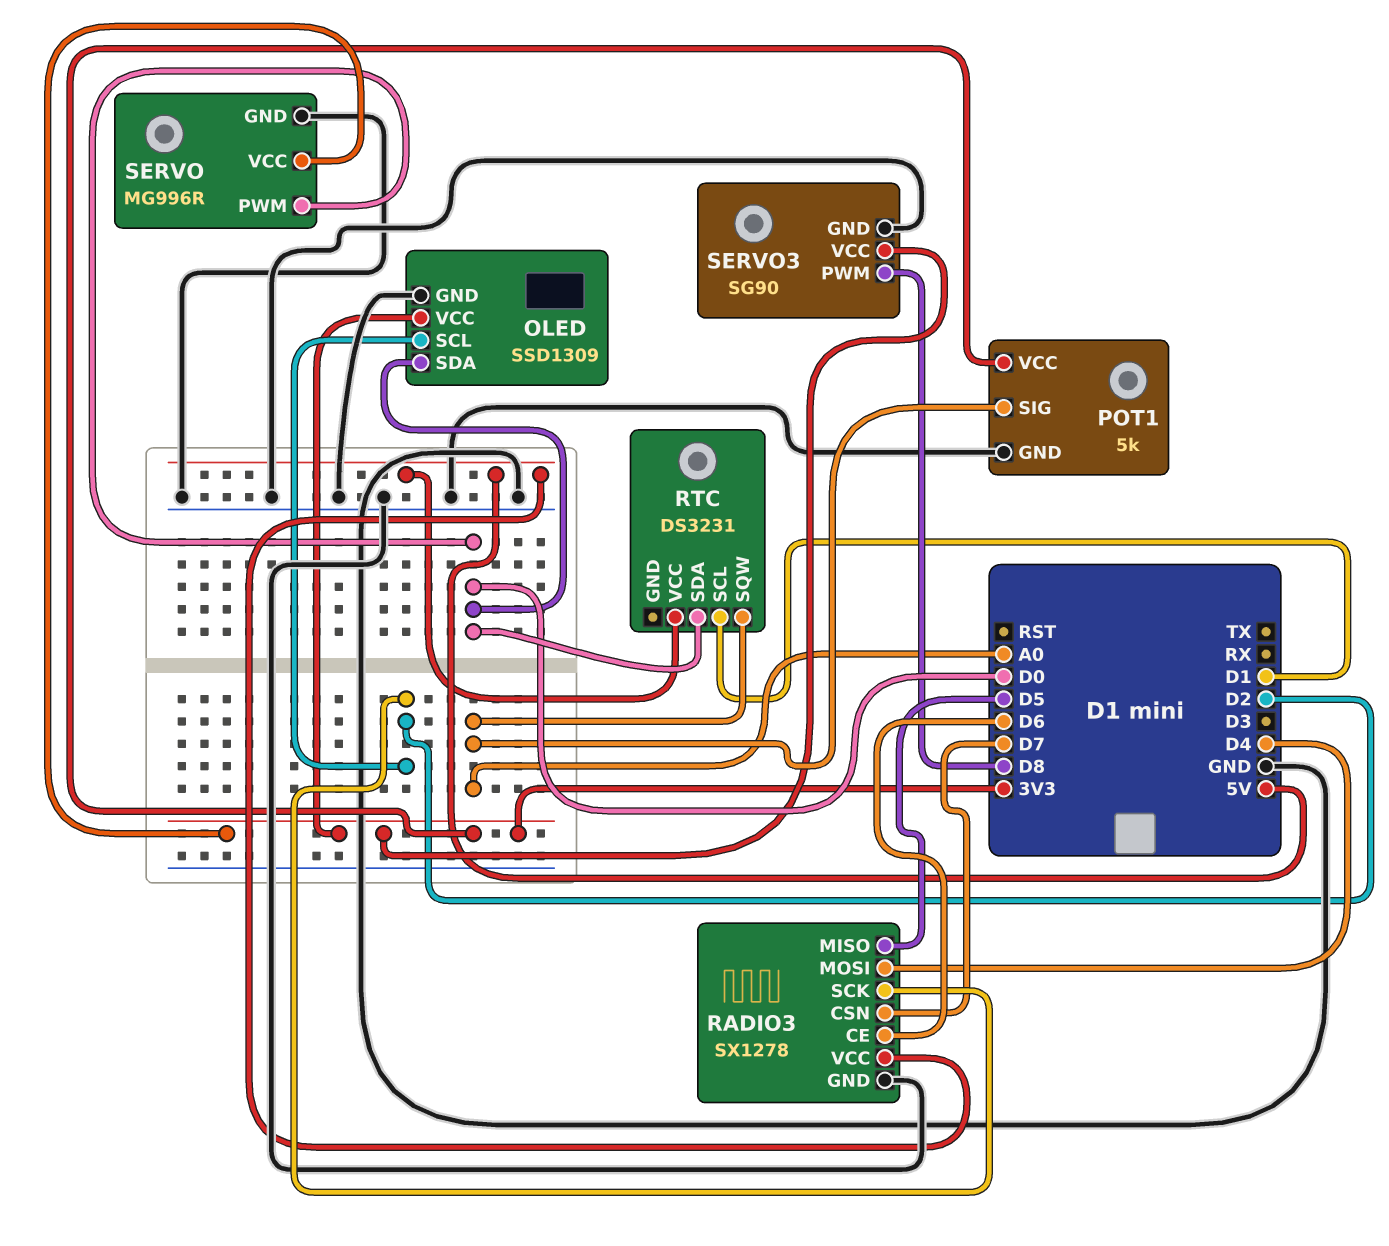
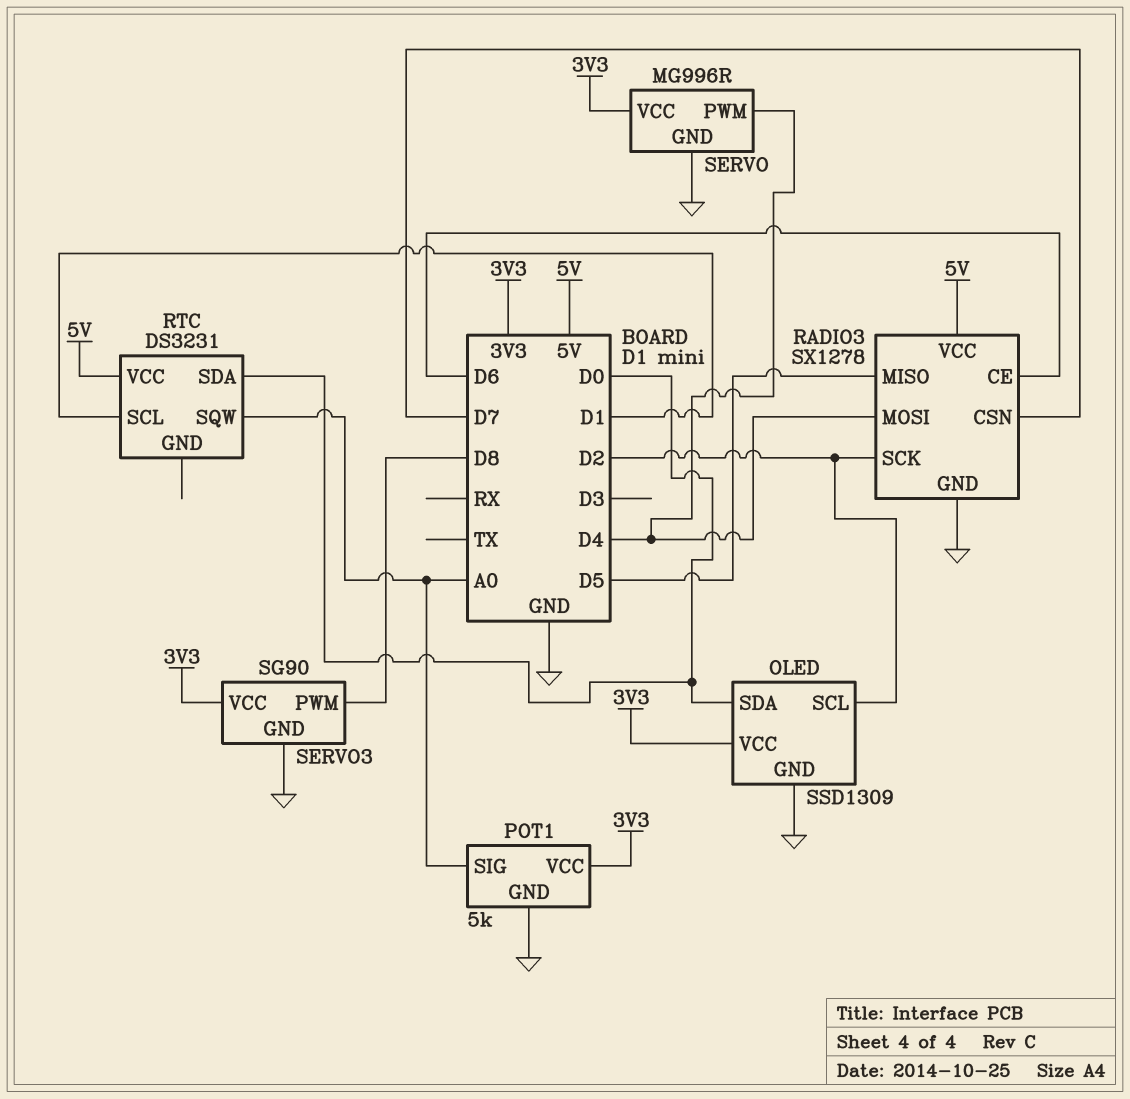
SERVO pin PWM: D0 -> D4

